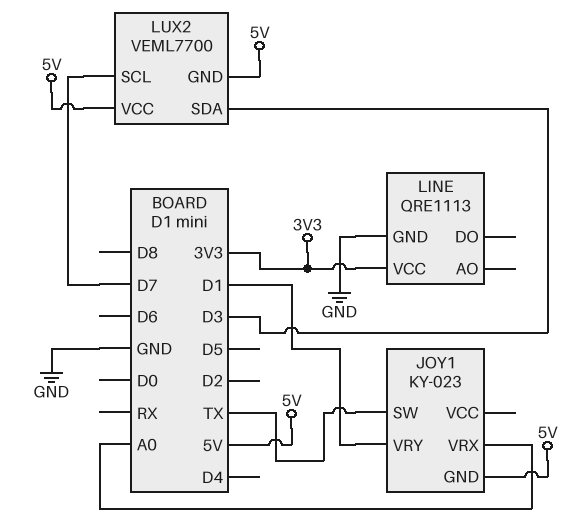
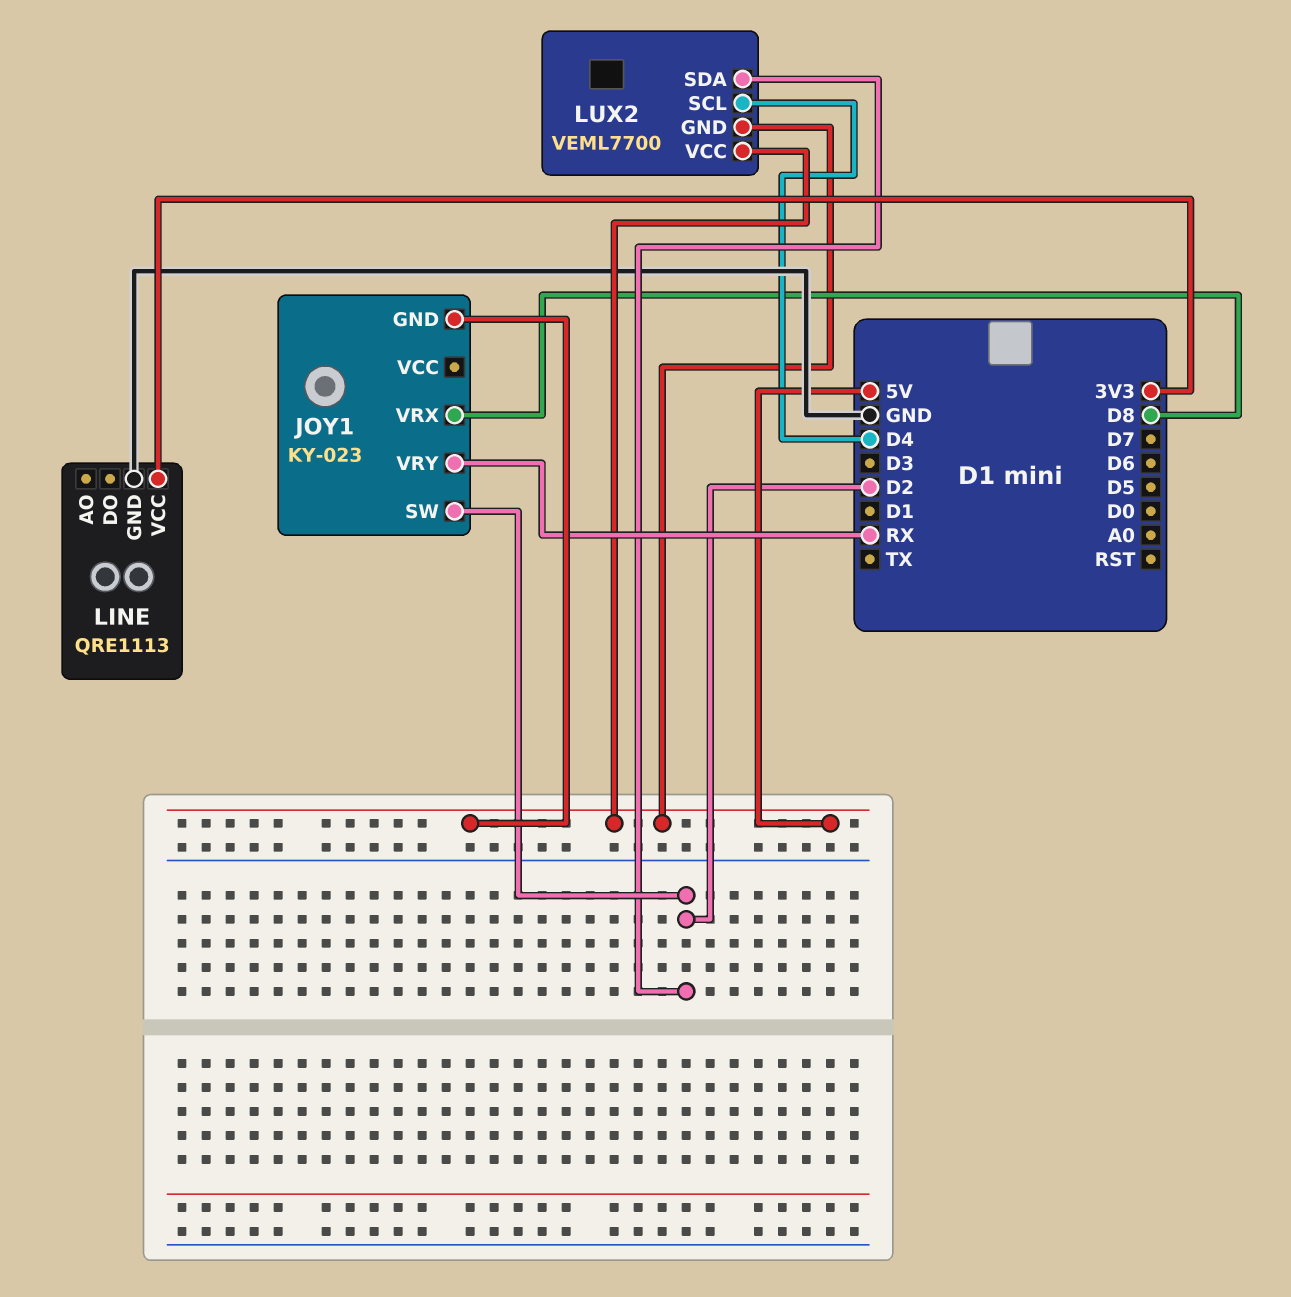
JOY1 pin SW: TX -> D2
JOY1 pin VRX: A0 -> D8
JOY1 pin VRY: D1 -> RX
LUX2 pin SCL: D7 -> D4
LUX2 pin SDA: D3 -> D2

